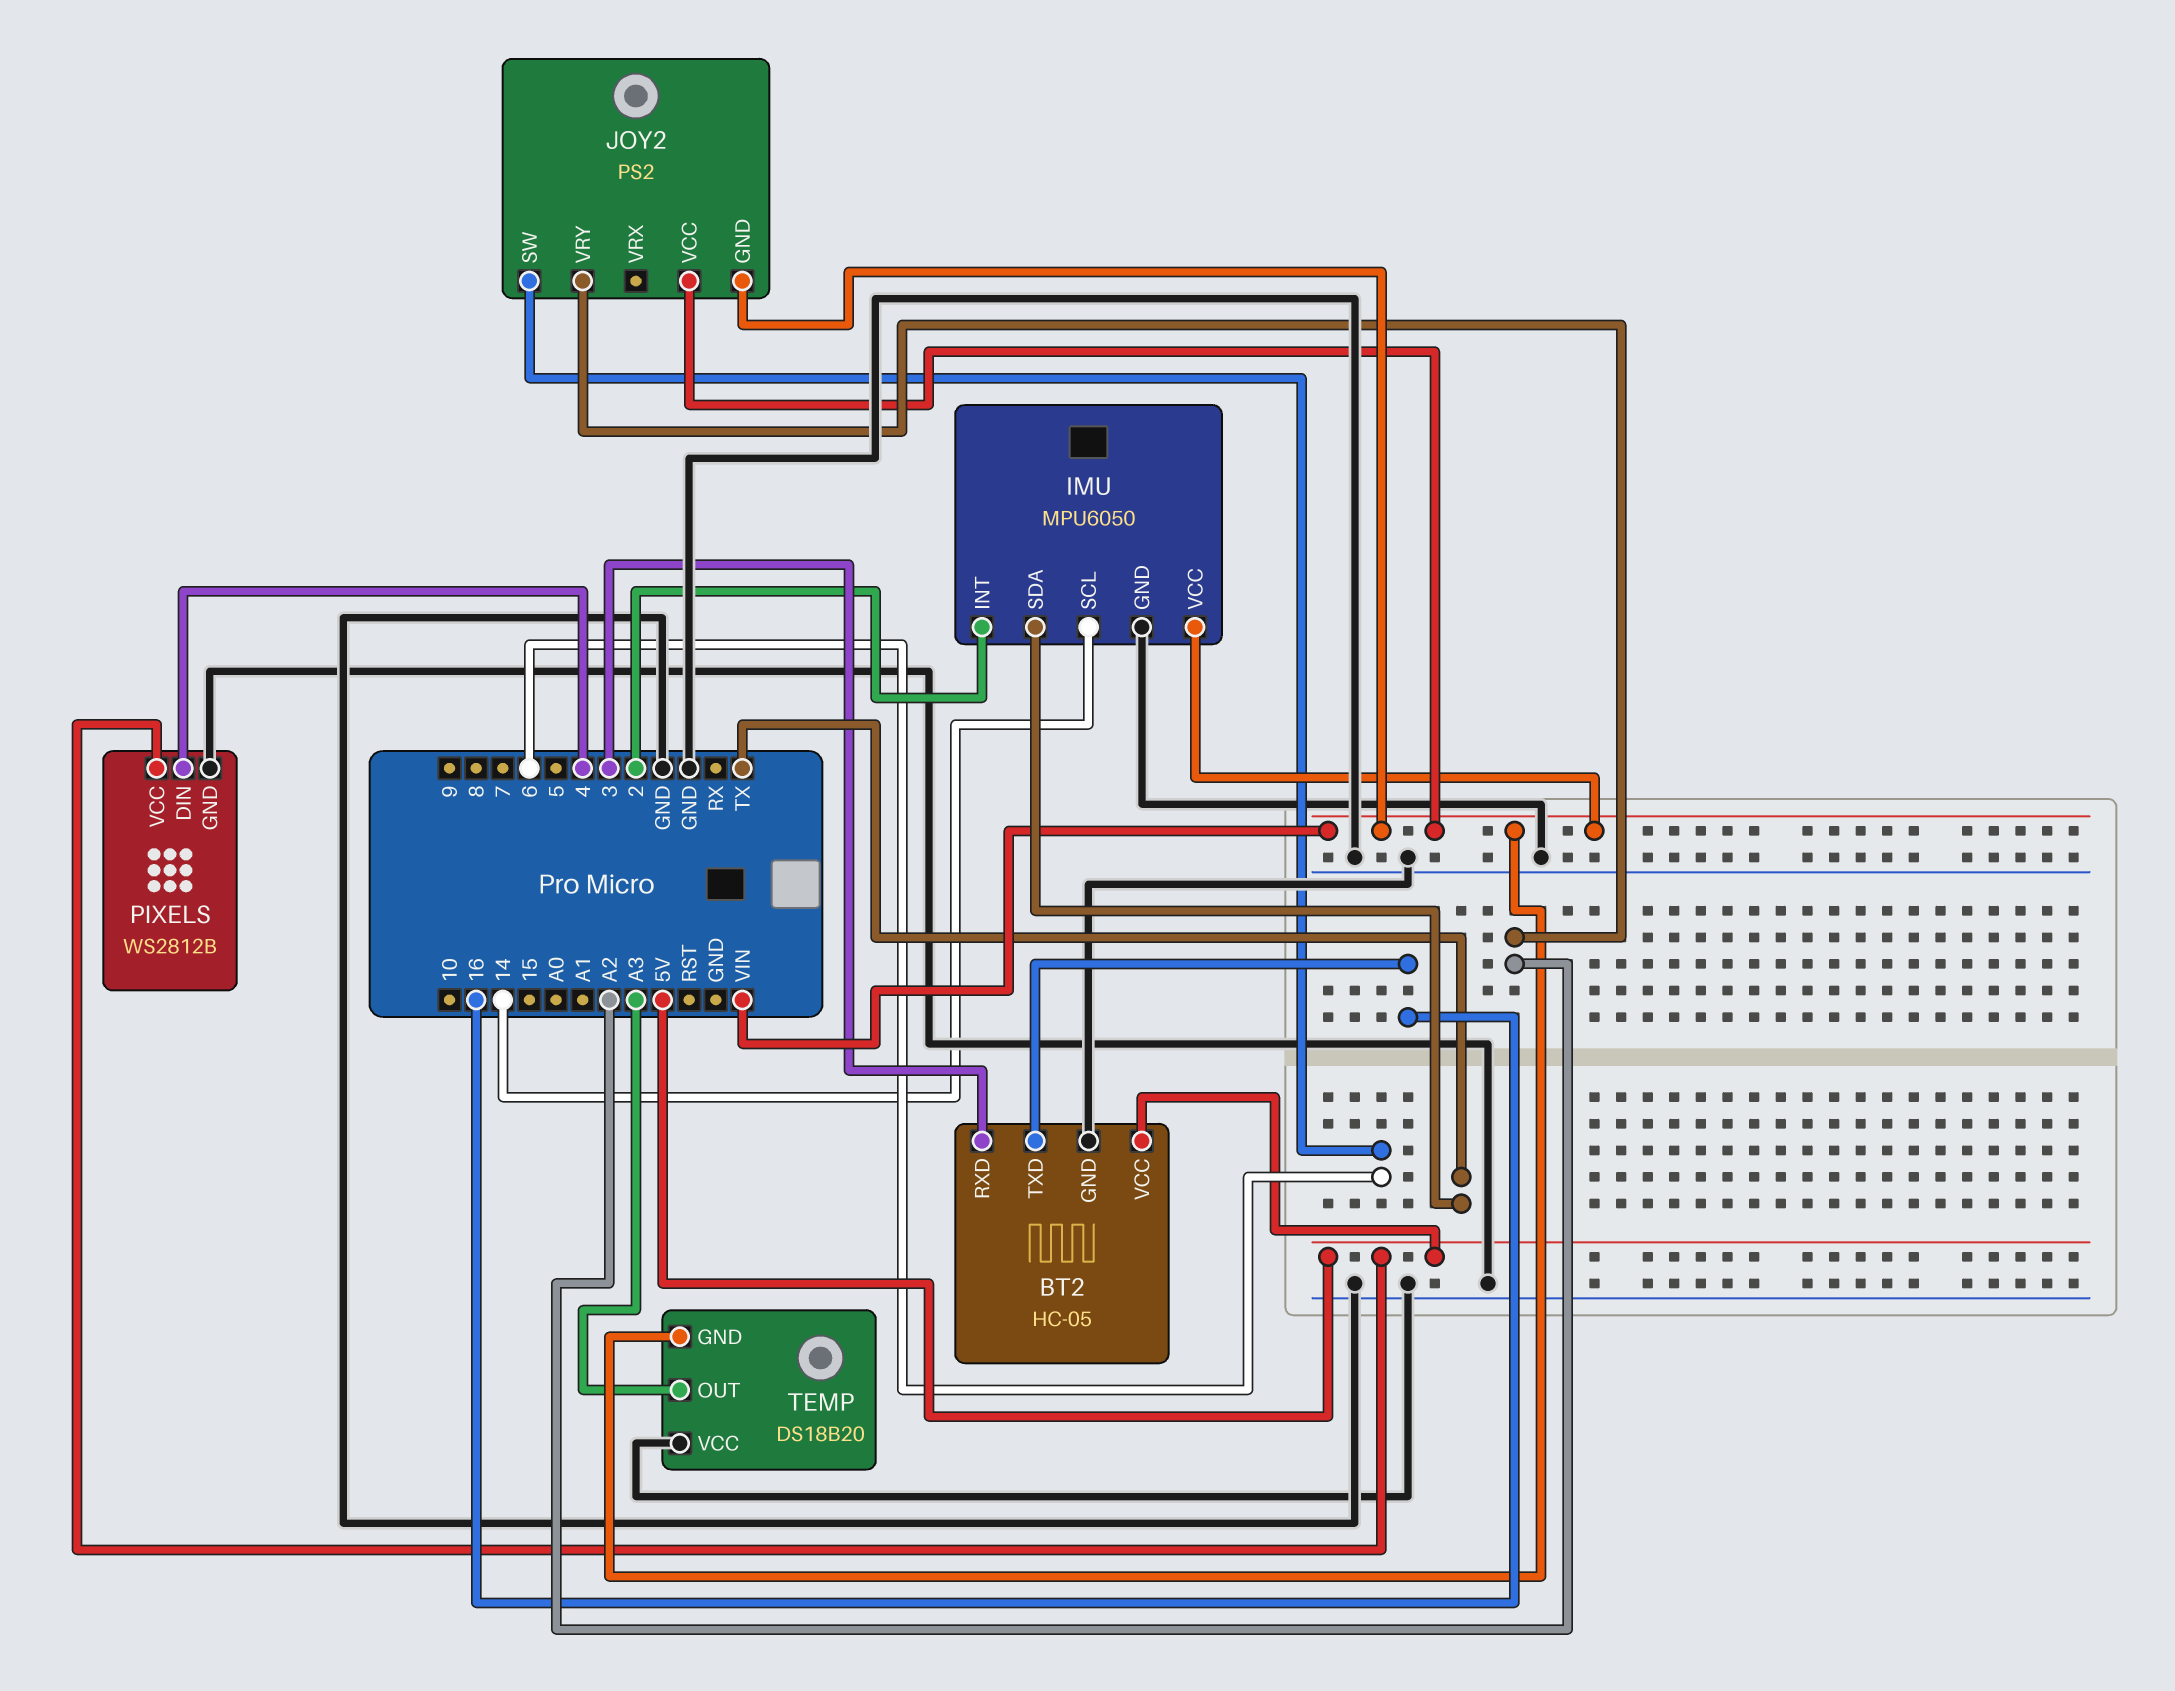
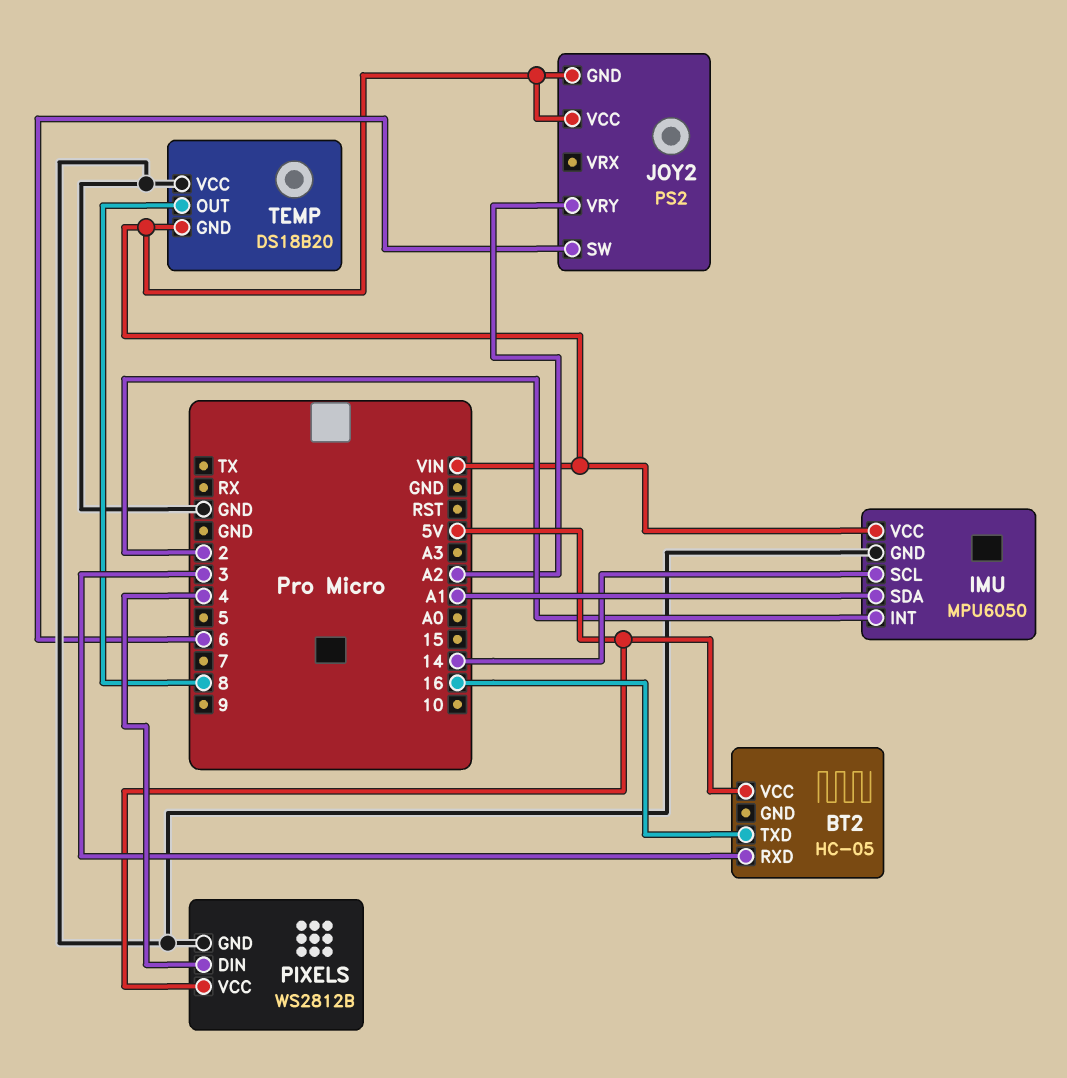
BT2 pin GND: GND -> none
IMU pin SDA: TX -> A1
TEMP pin OUT: A3 -> 8

